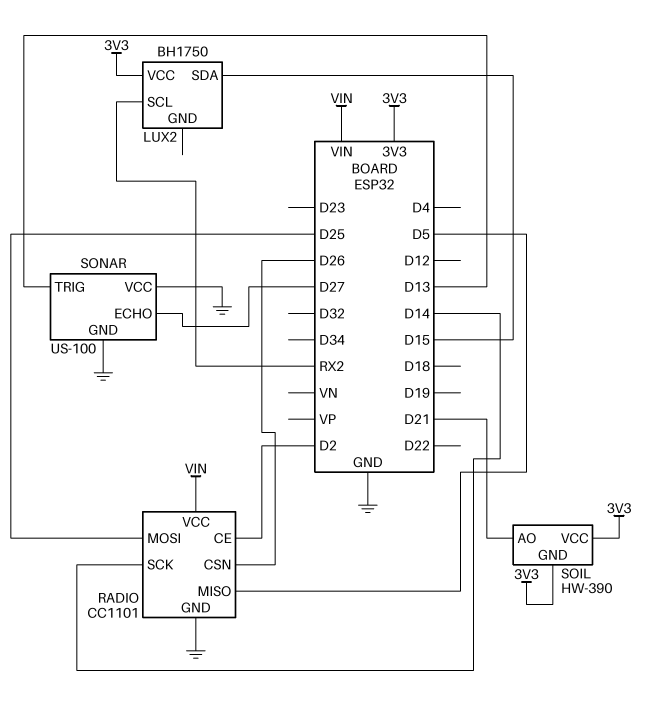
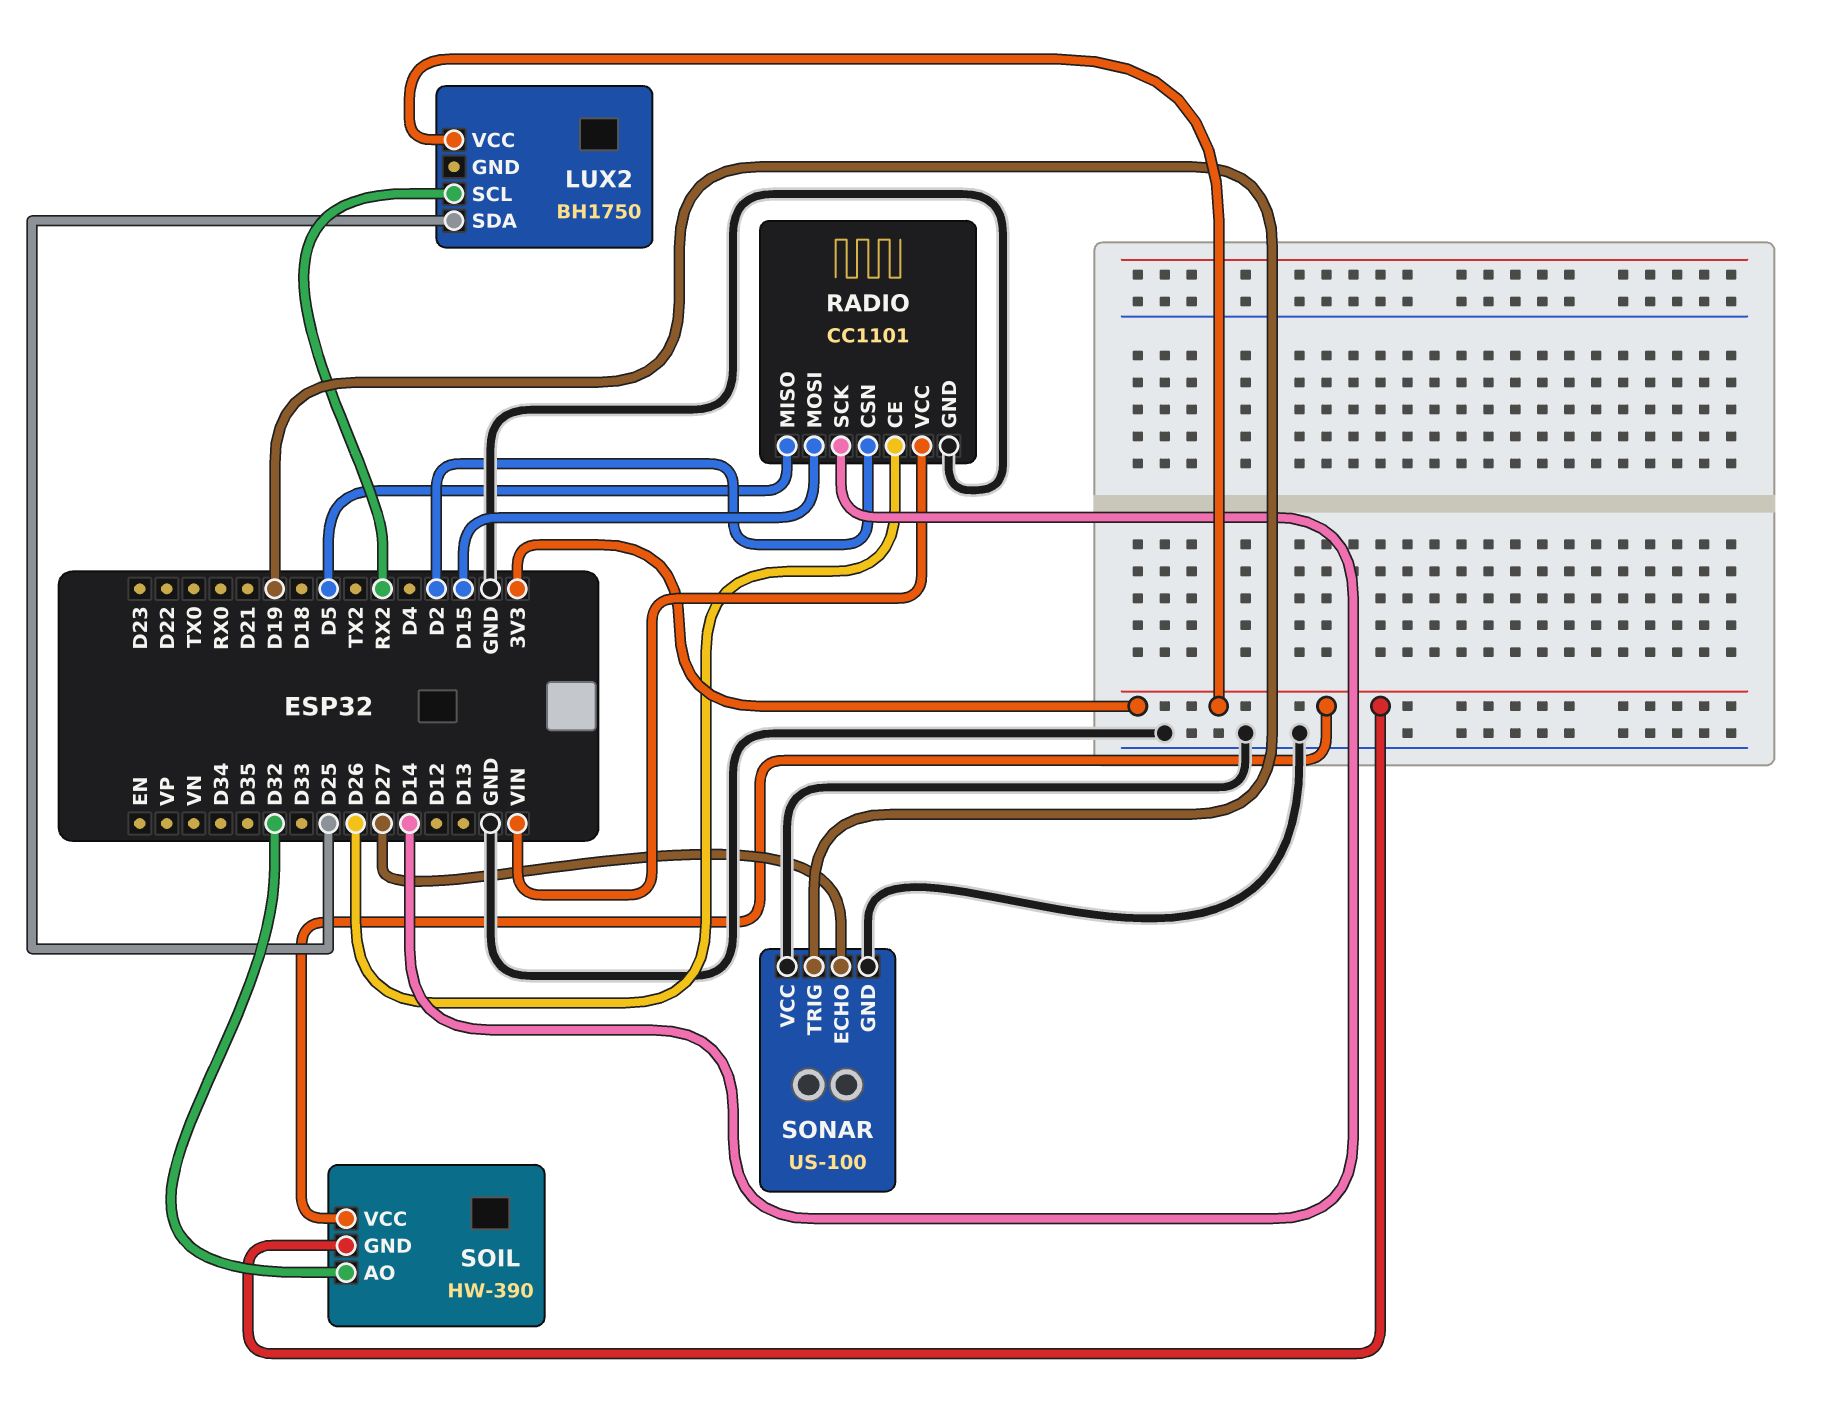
LUX2 pin SDA: D15 -> D25
RADIO pin CE: D2 -> D26
RADIO pin CSN: D26 -> D2
RADIO pin MOSI: D25 -> D15
SOIL pin AO: D21 -> D32
SONAR pin TRIG: D13 -> D19

